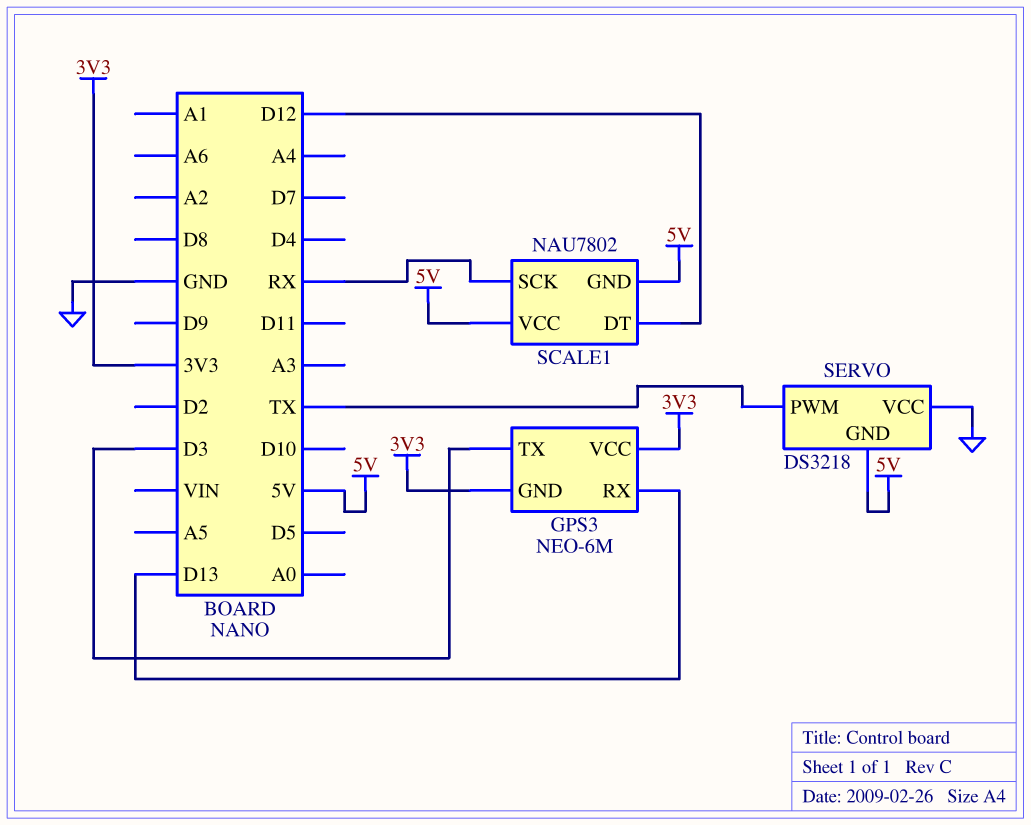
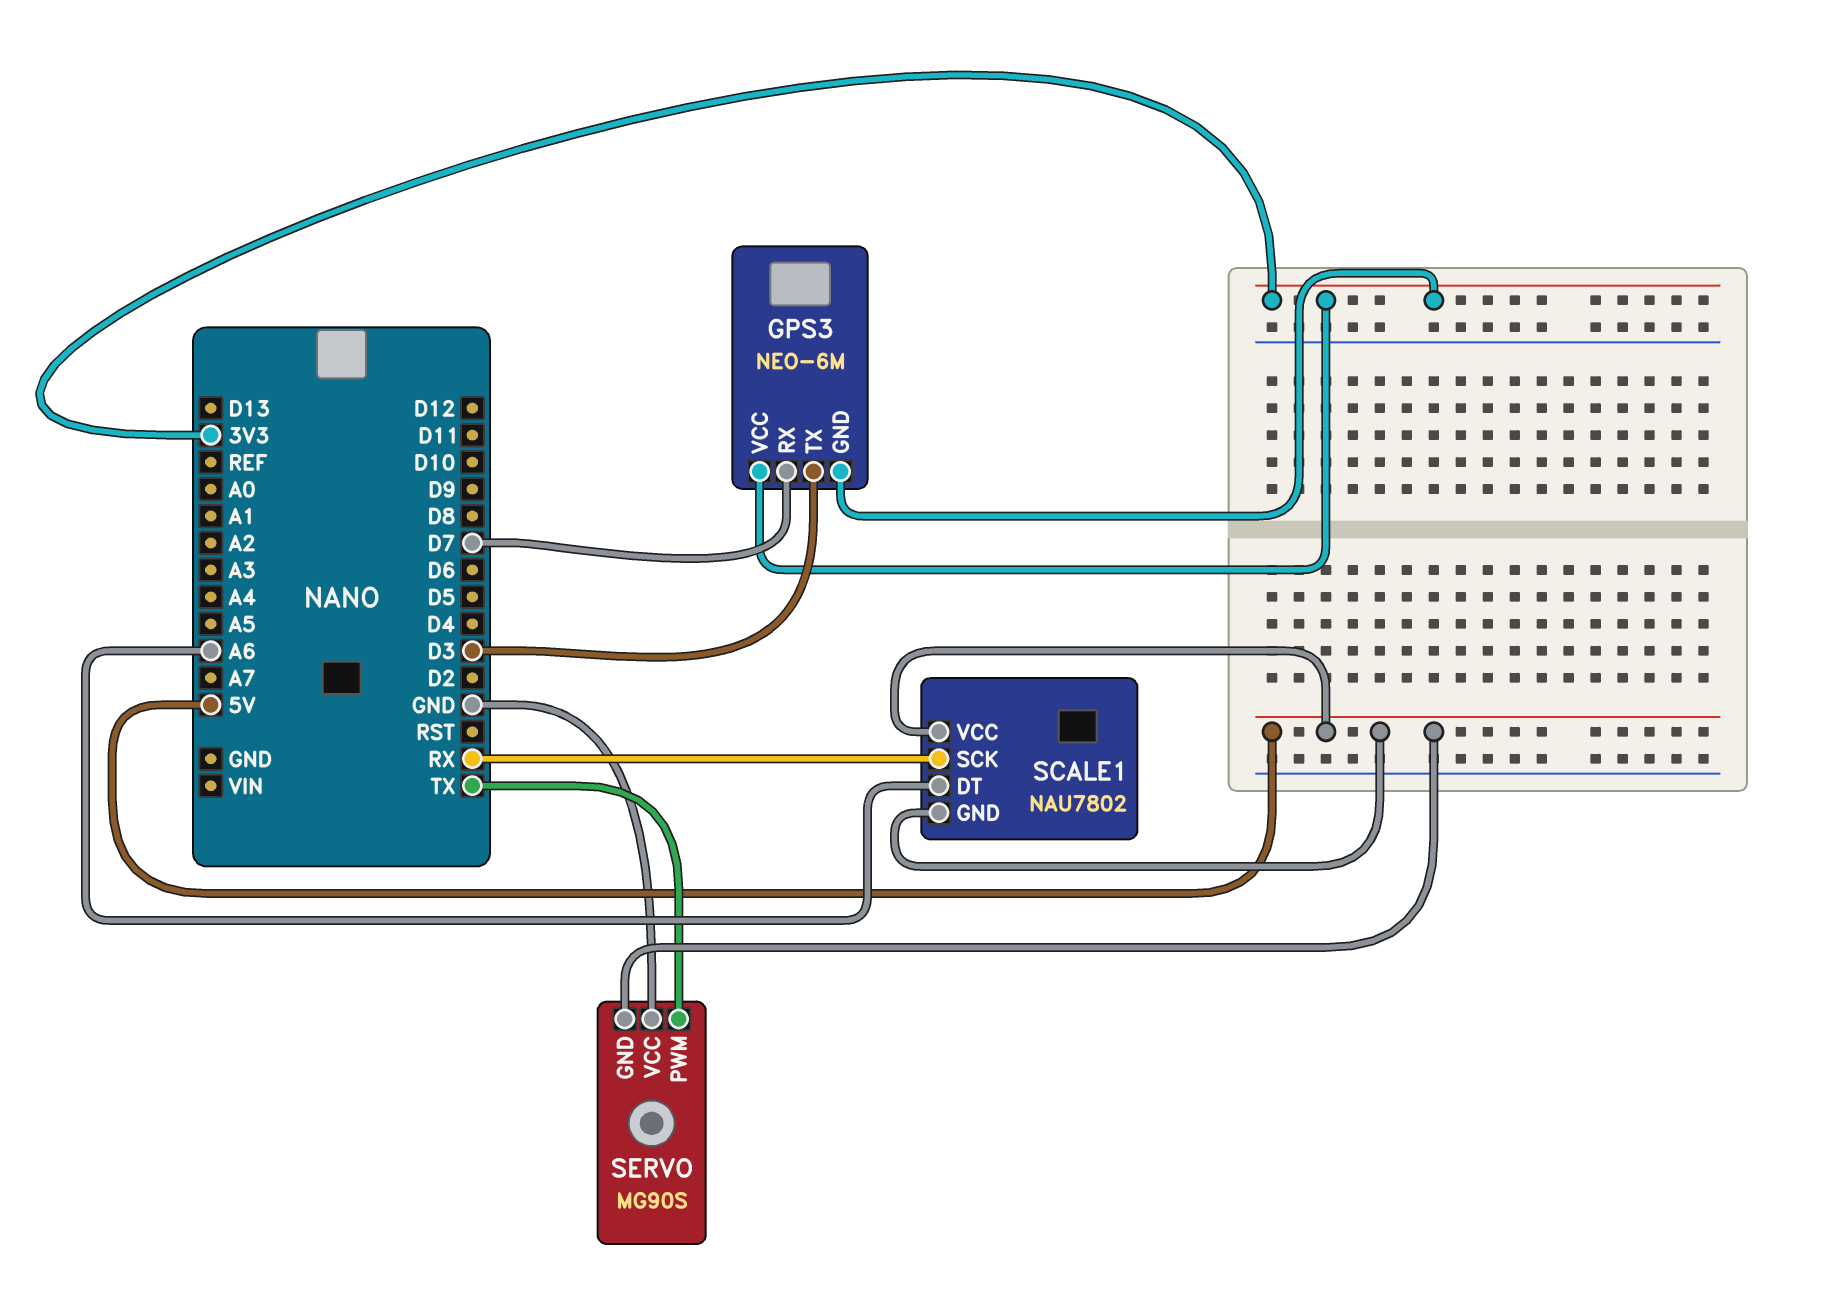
GPS3 pin RX: D13 -> D7
SCALE1 pin DT: D12 -> A6
SERVO: DS3218 -> MG90S

